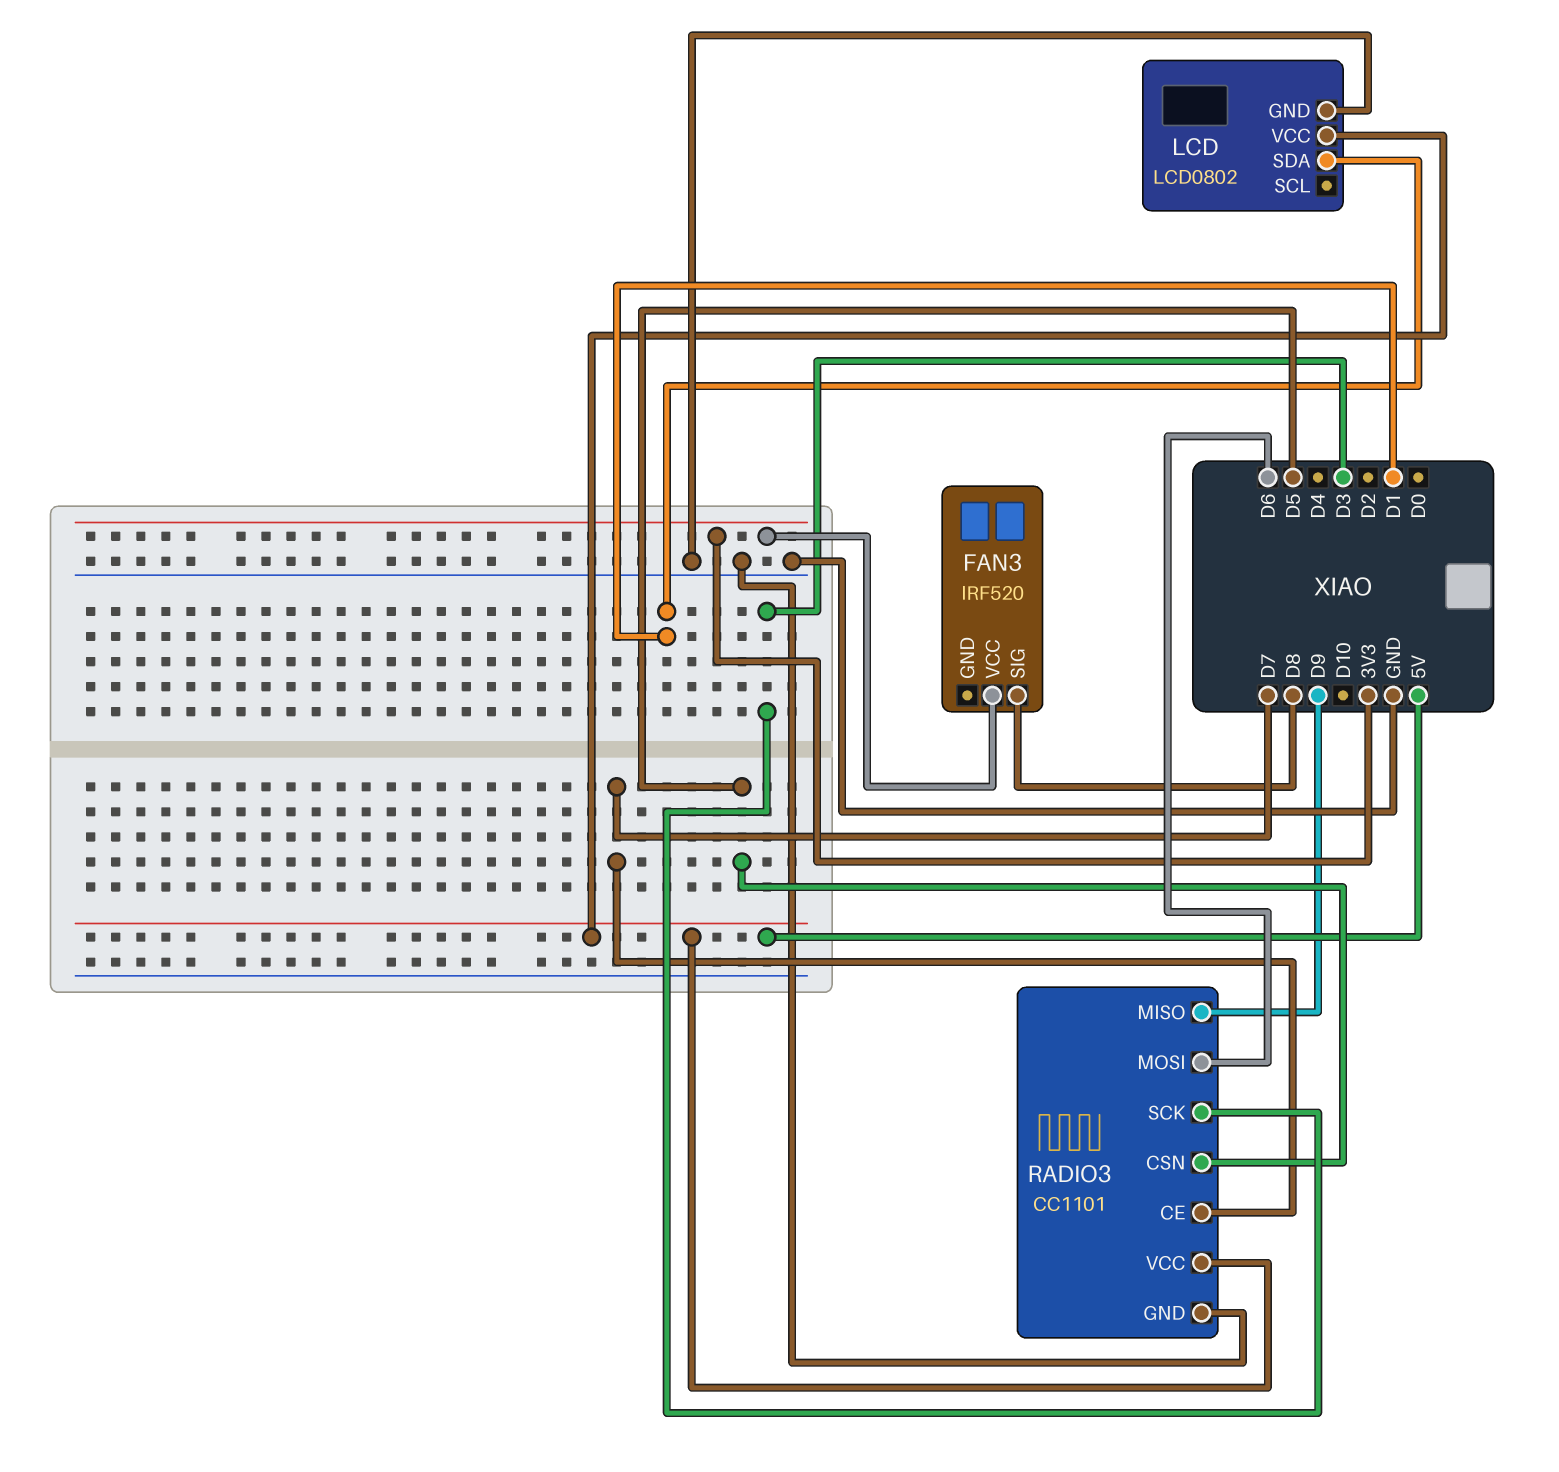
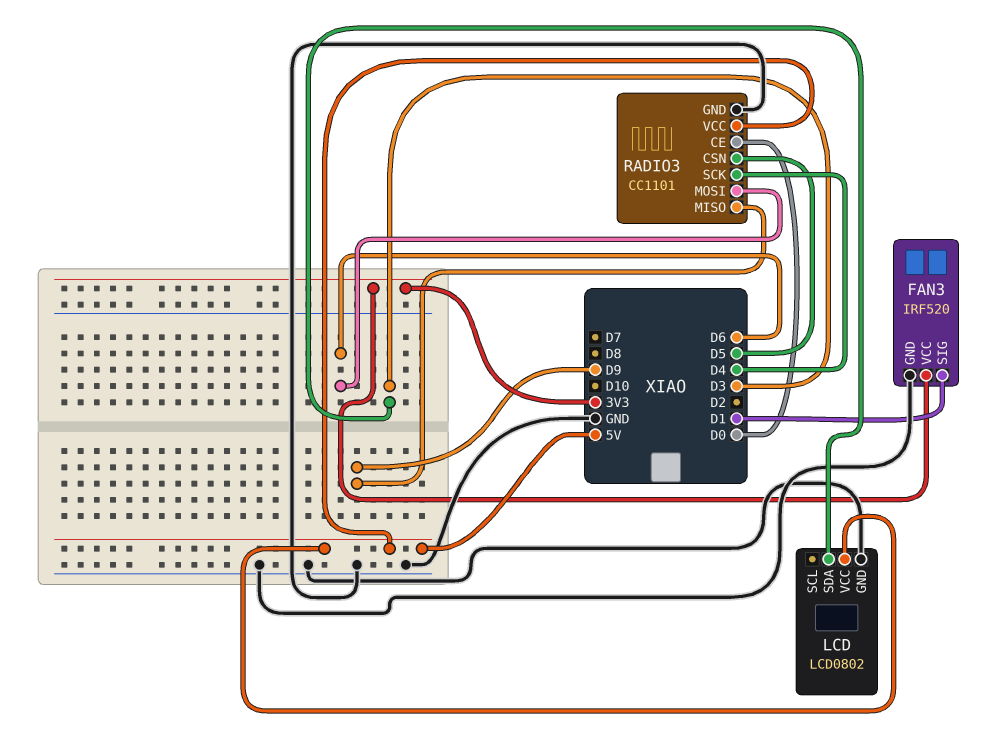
FAN3 pin GND: none -> GND
FAN3 pin SIG: D8 -> D1
LCD pin SDA: D1 -> D3
RADIO3 pin CE: D7 -> D0
RADIO3 pin SCK: D3 -> D4

